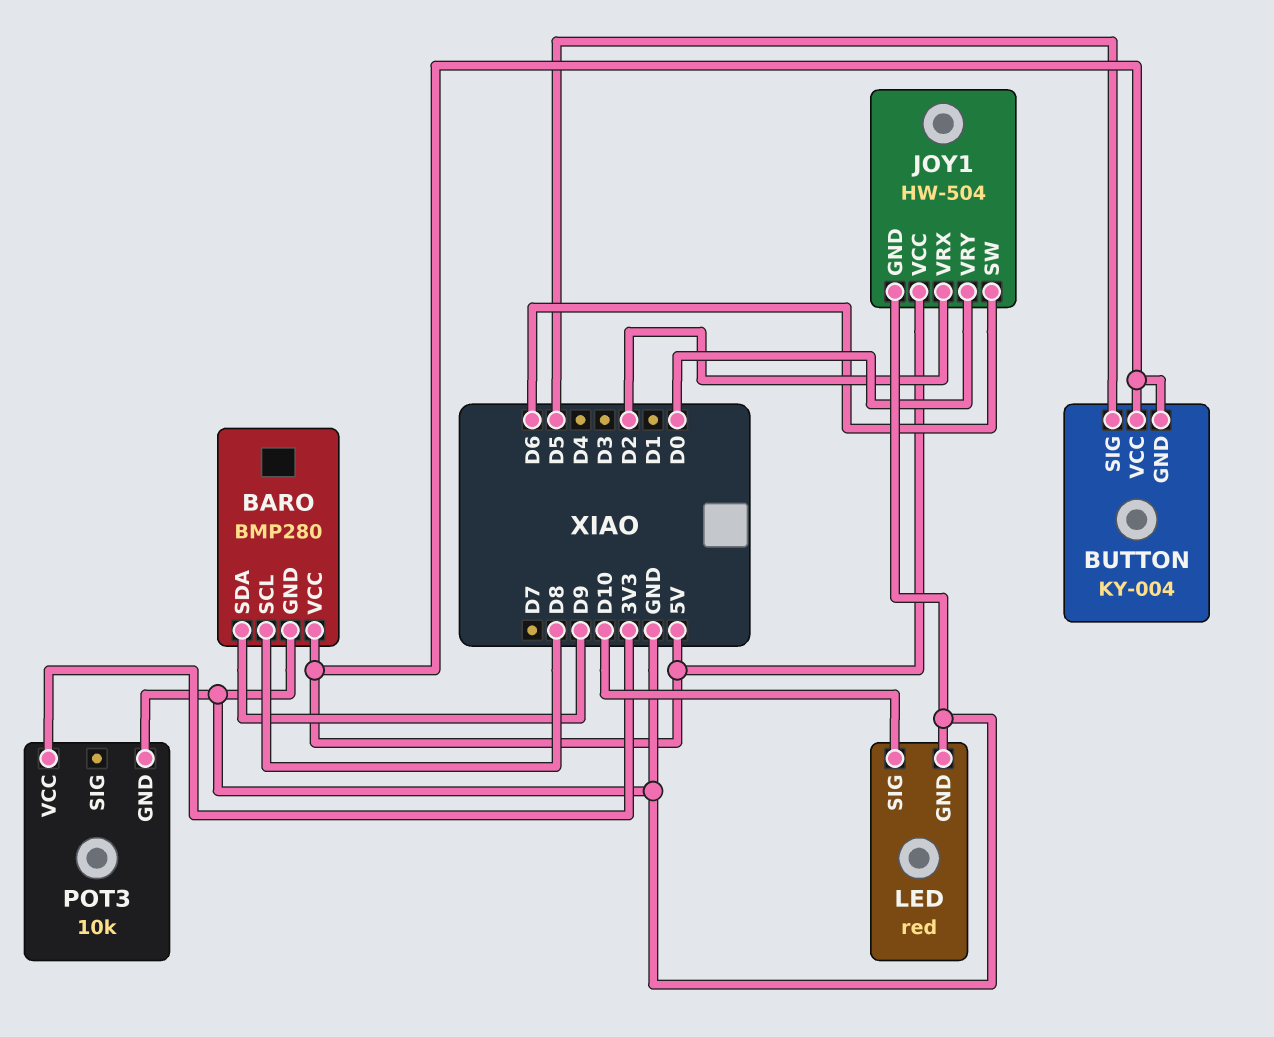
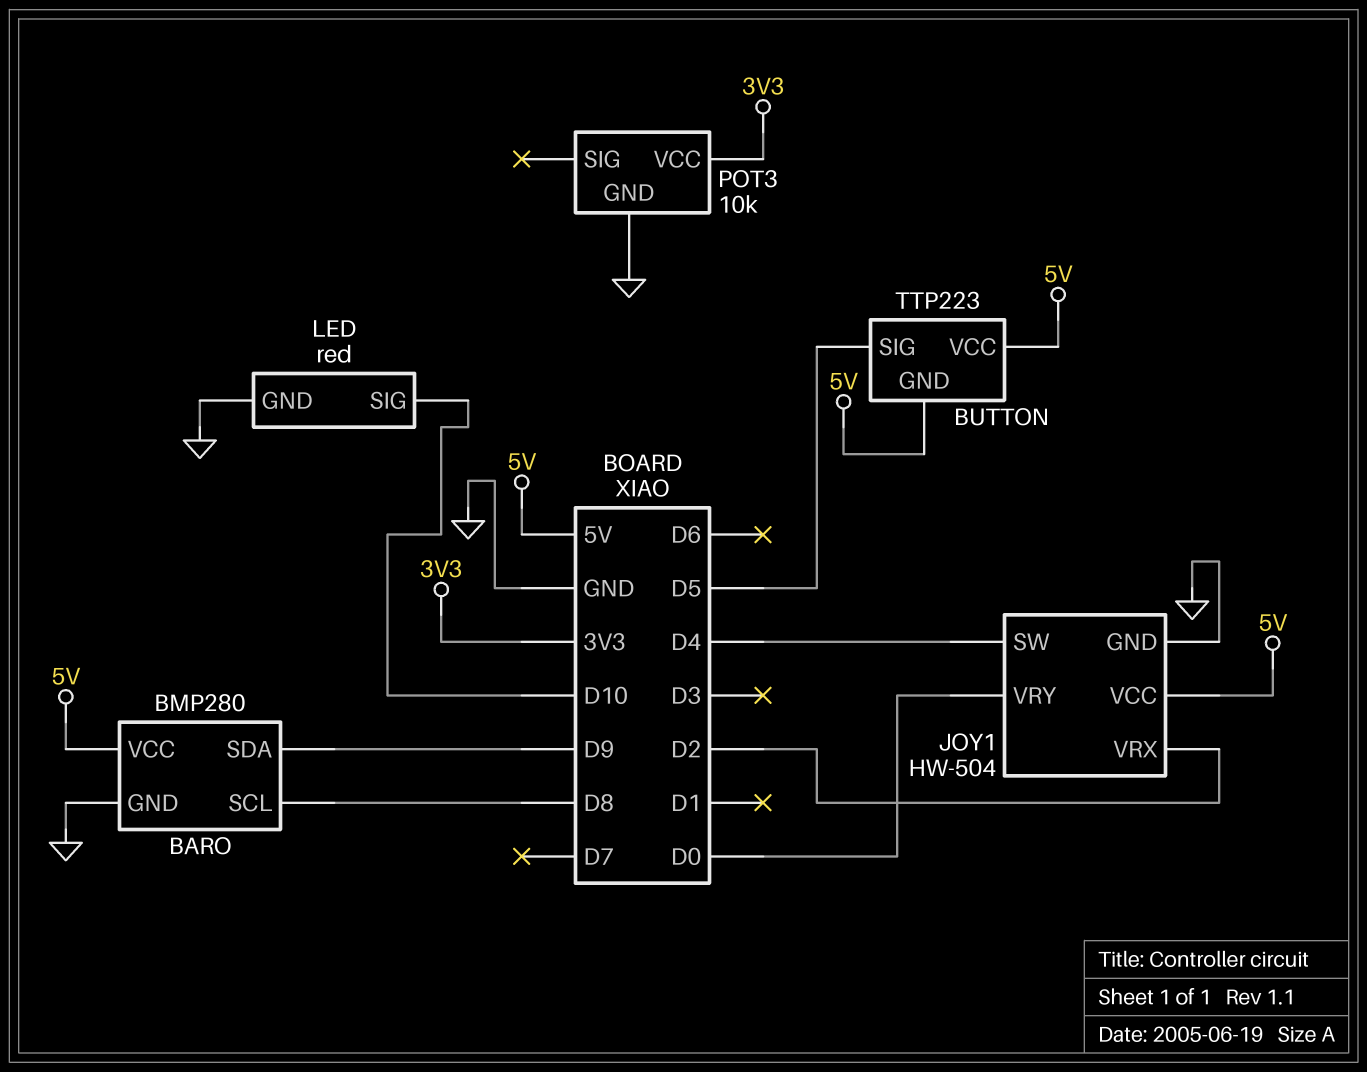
BUTTON: KY-004 -> TTP223
JOY1 pin SW: D6 -> D4

